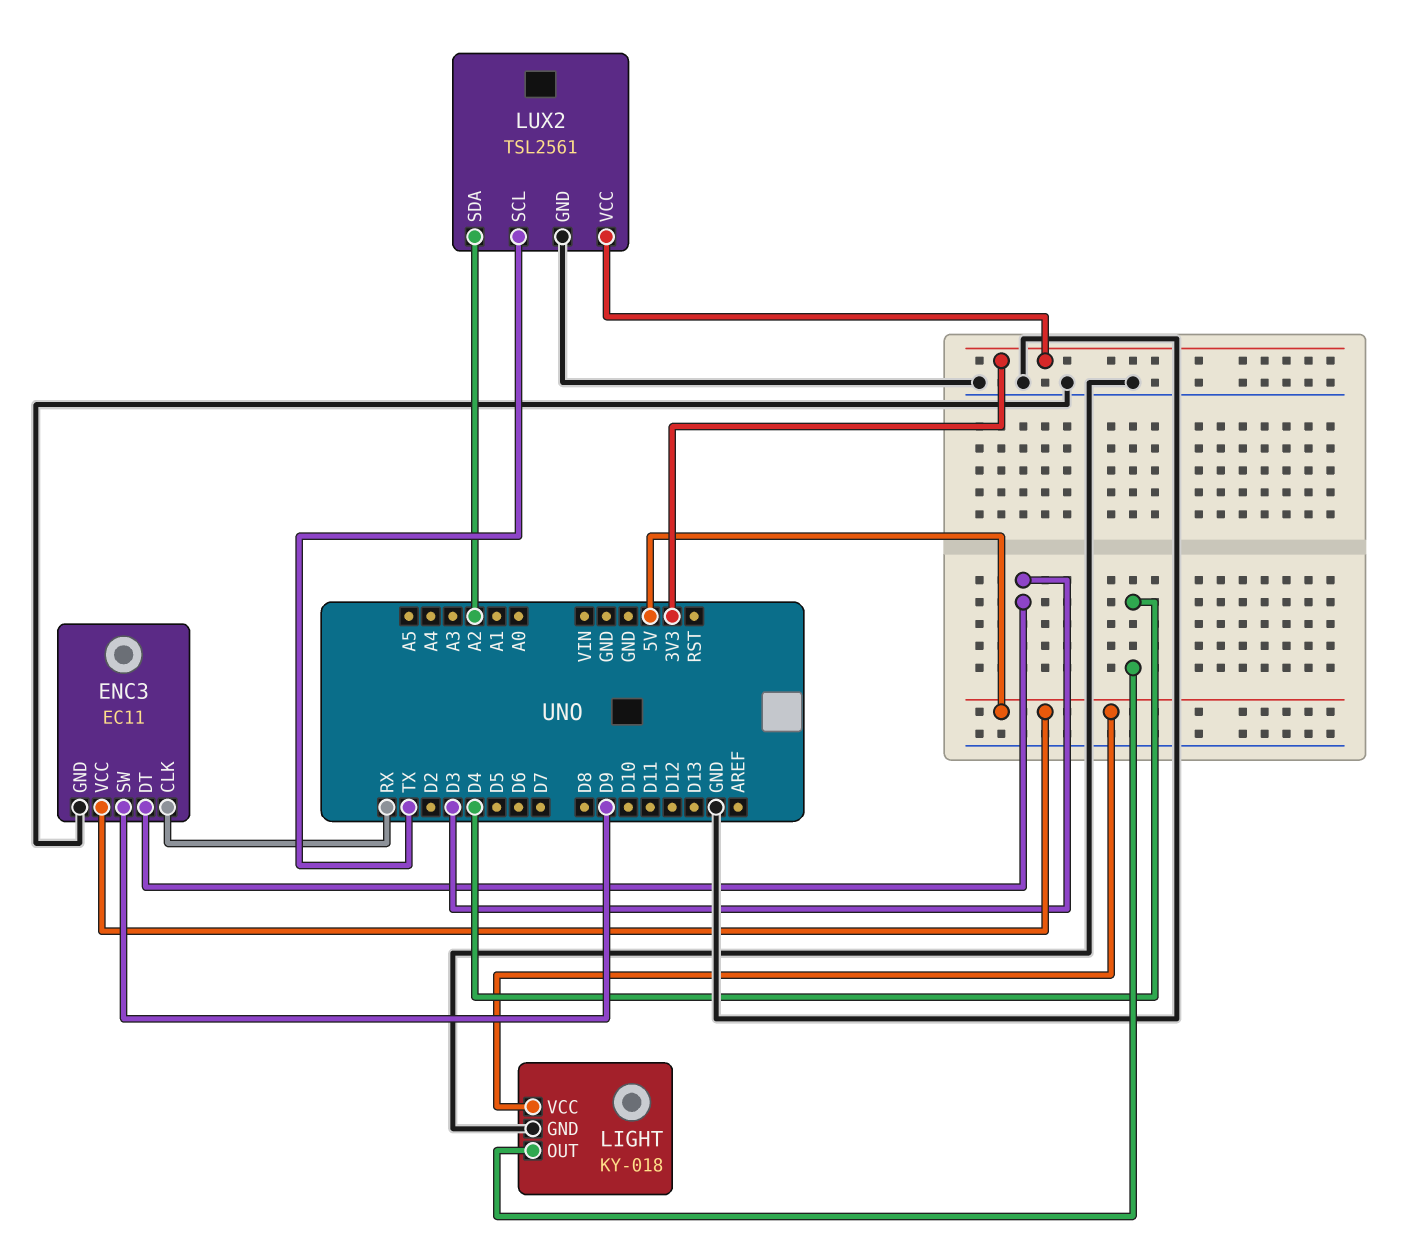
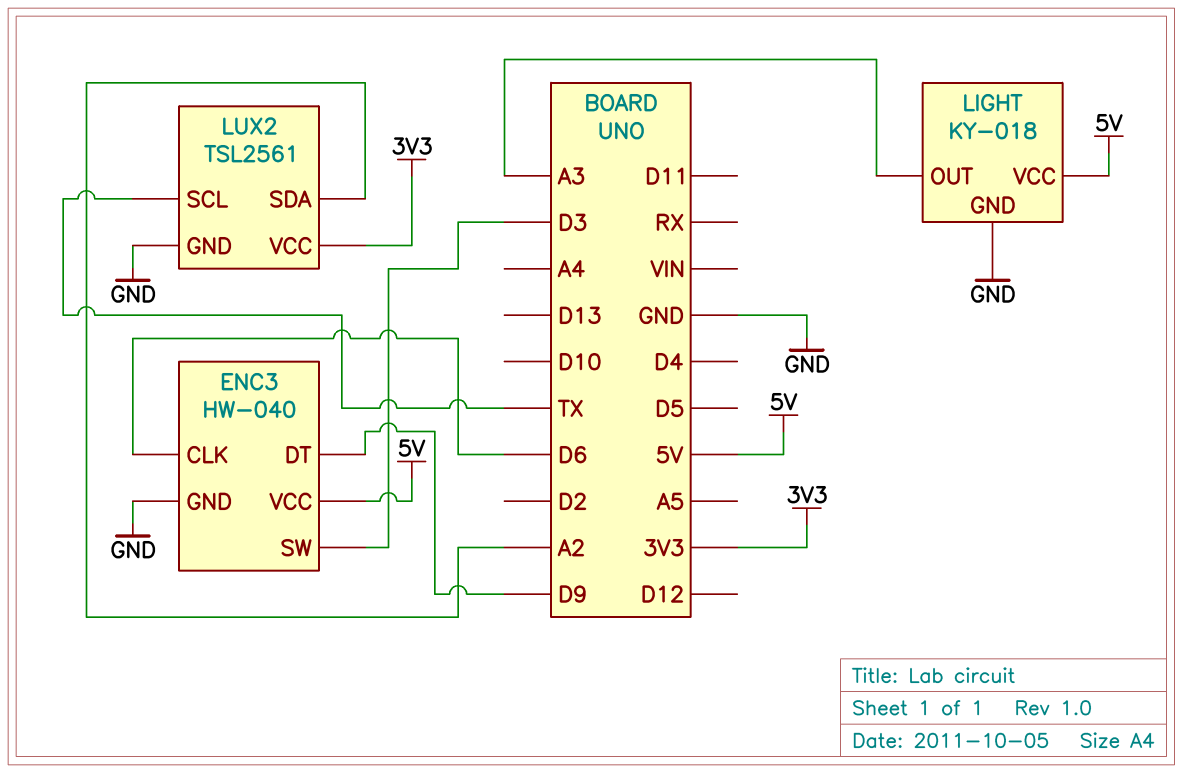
ENC3: EC11 -> HW-040
ENC3 pin CLK: RX -> D6
ENC3 pin DT: D3 -> D9
ENC3 pin SW: D9 -> D3
LIGHT pin OUT: D4 -> A3

